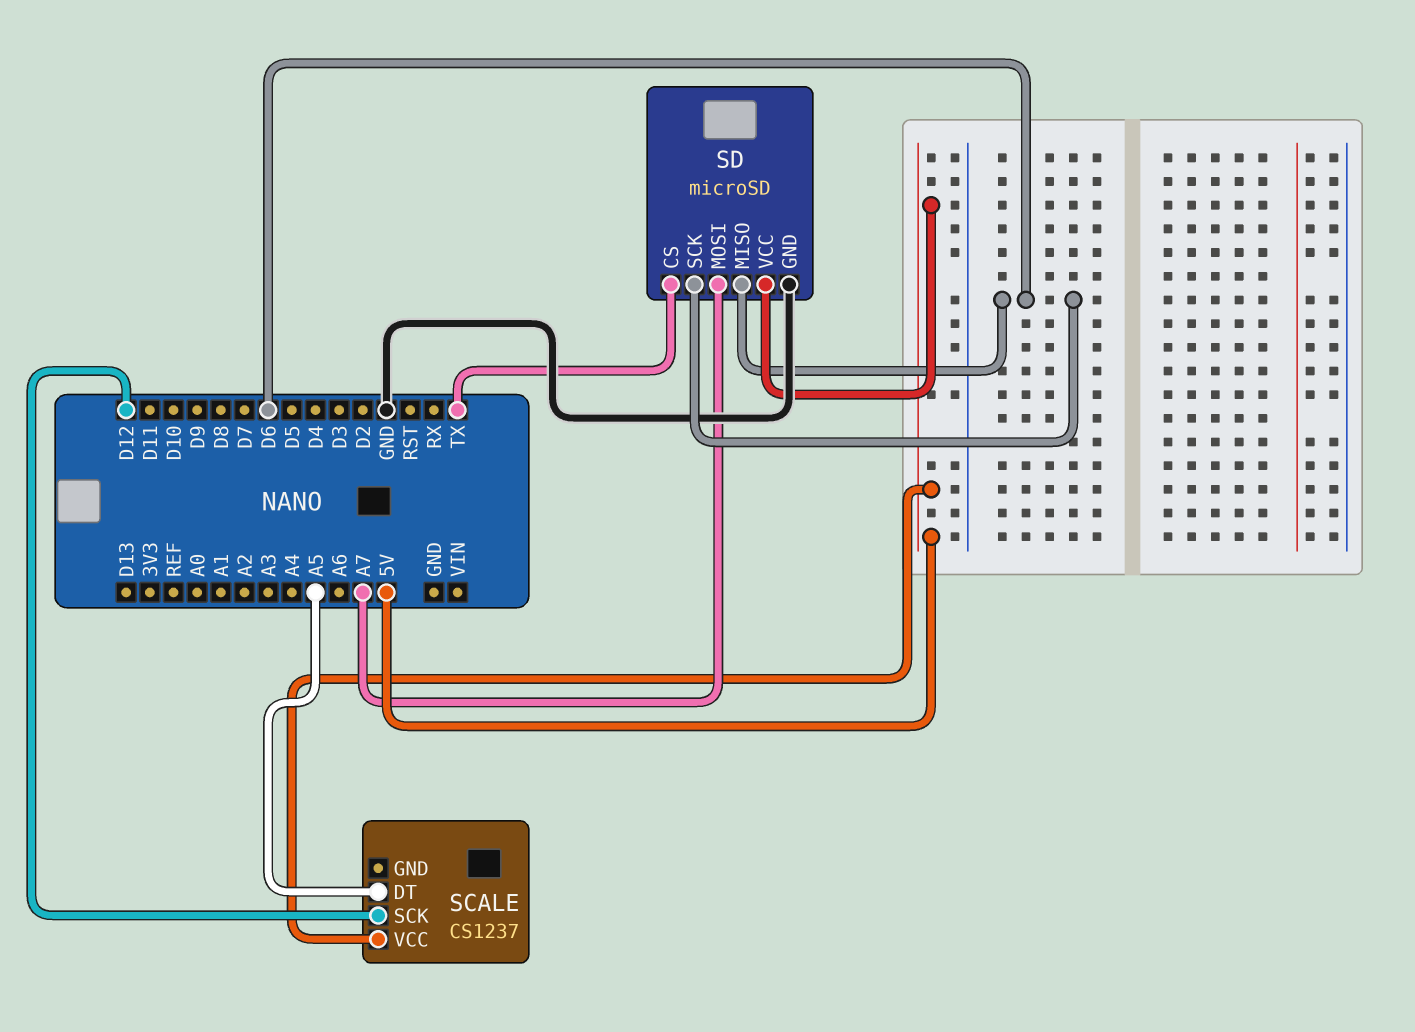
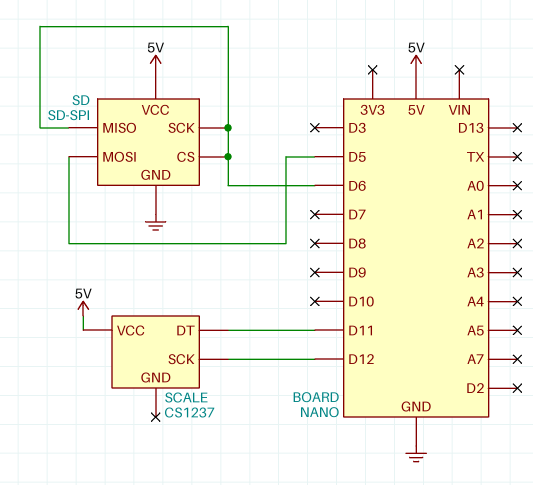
SCALE pin DT: A5 -> D11
SD: microSD -> SD-SPI
SD pin CS: TX -> D6
SD pin MOSI: A7 -> D5

